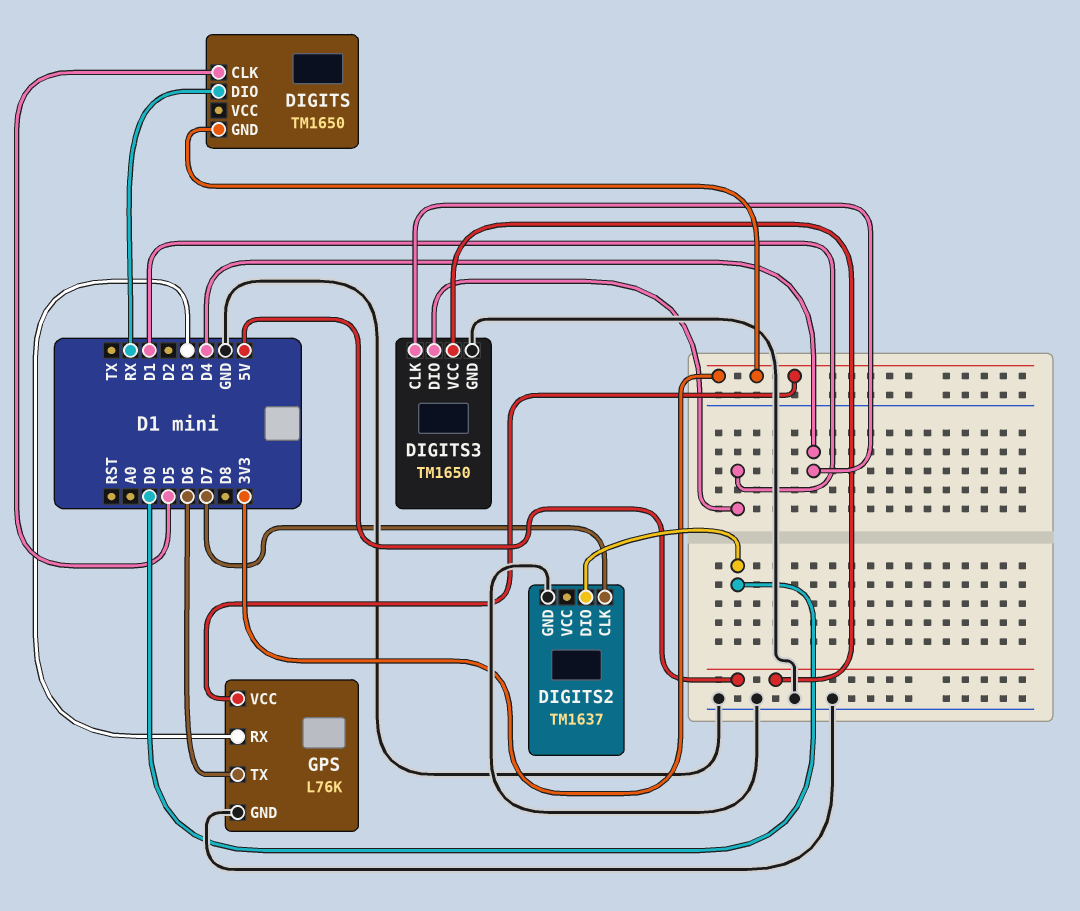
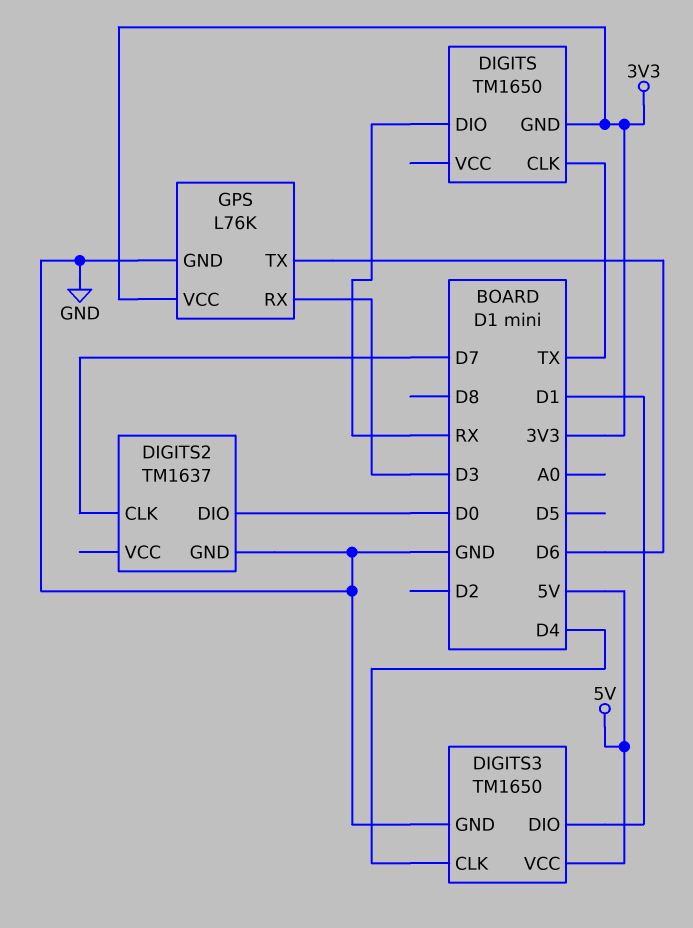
DIGITS pin CLK: D5 -> TX

